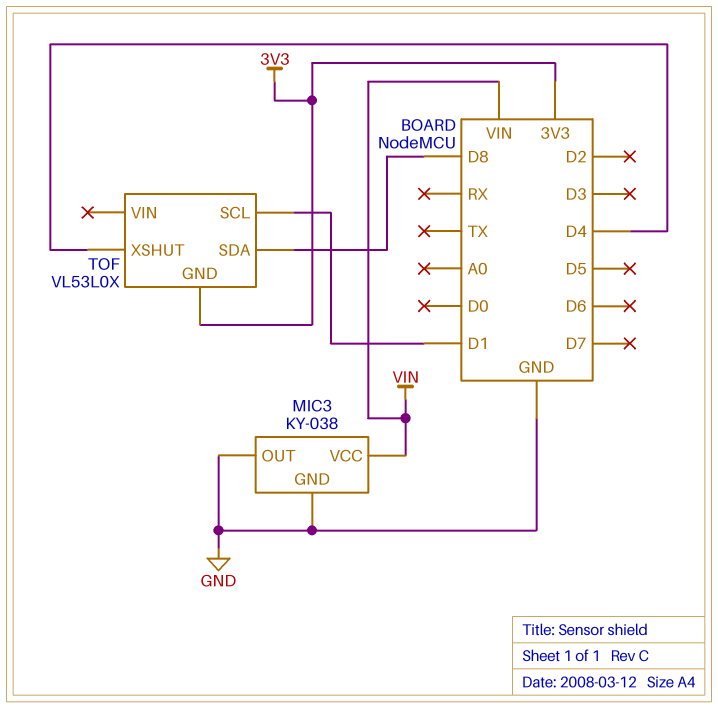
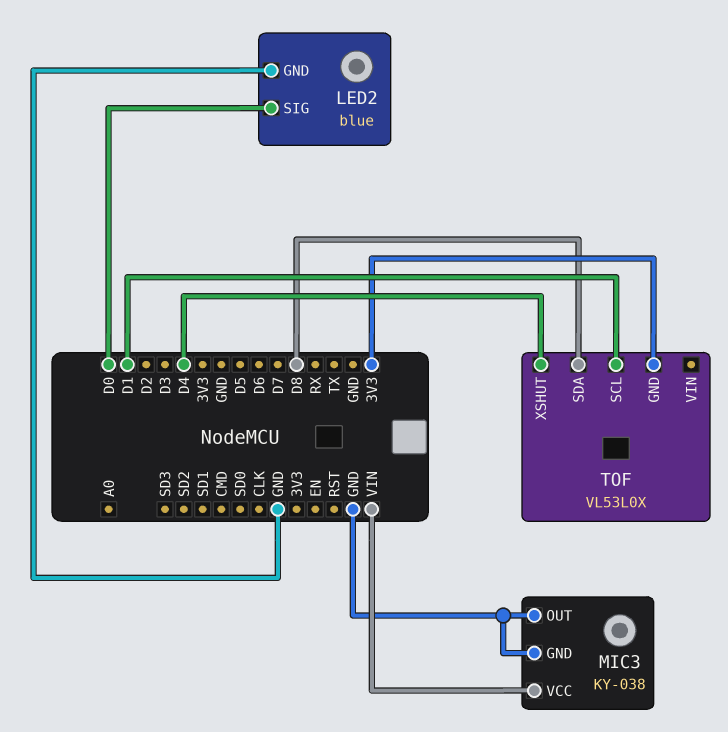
LED2: none -> blue
LED2 pin GND: none -> GND
LED2 pin SIG: none -> D0

